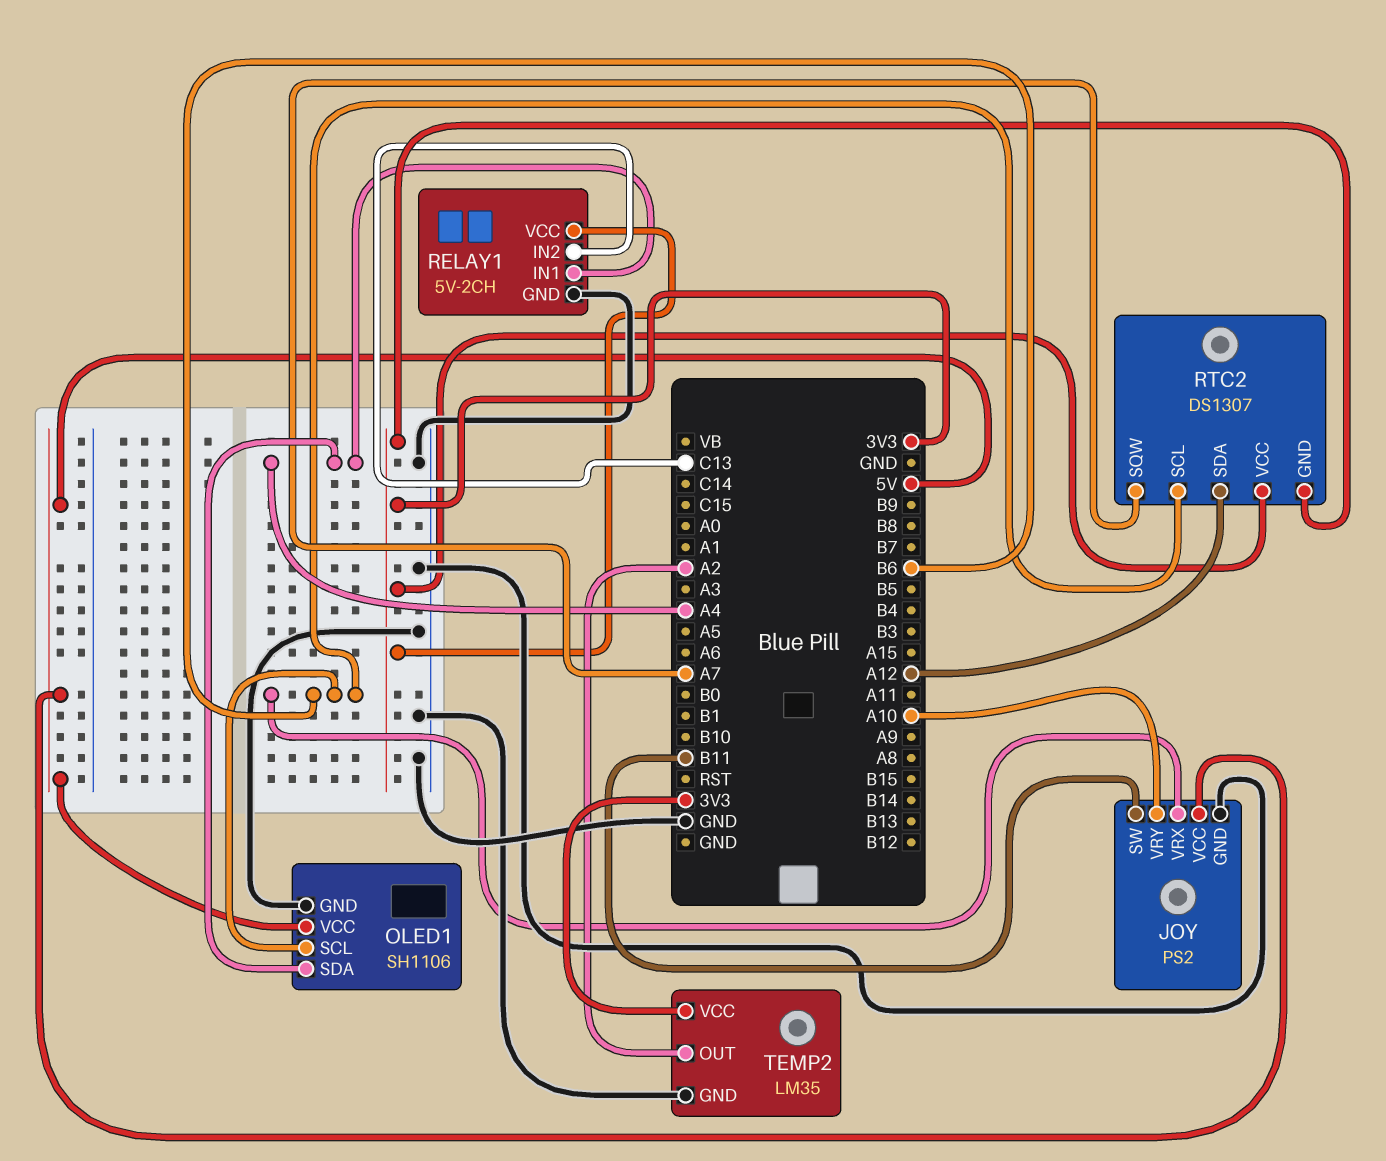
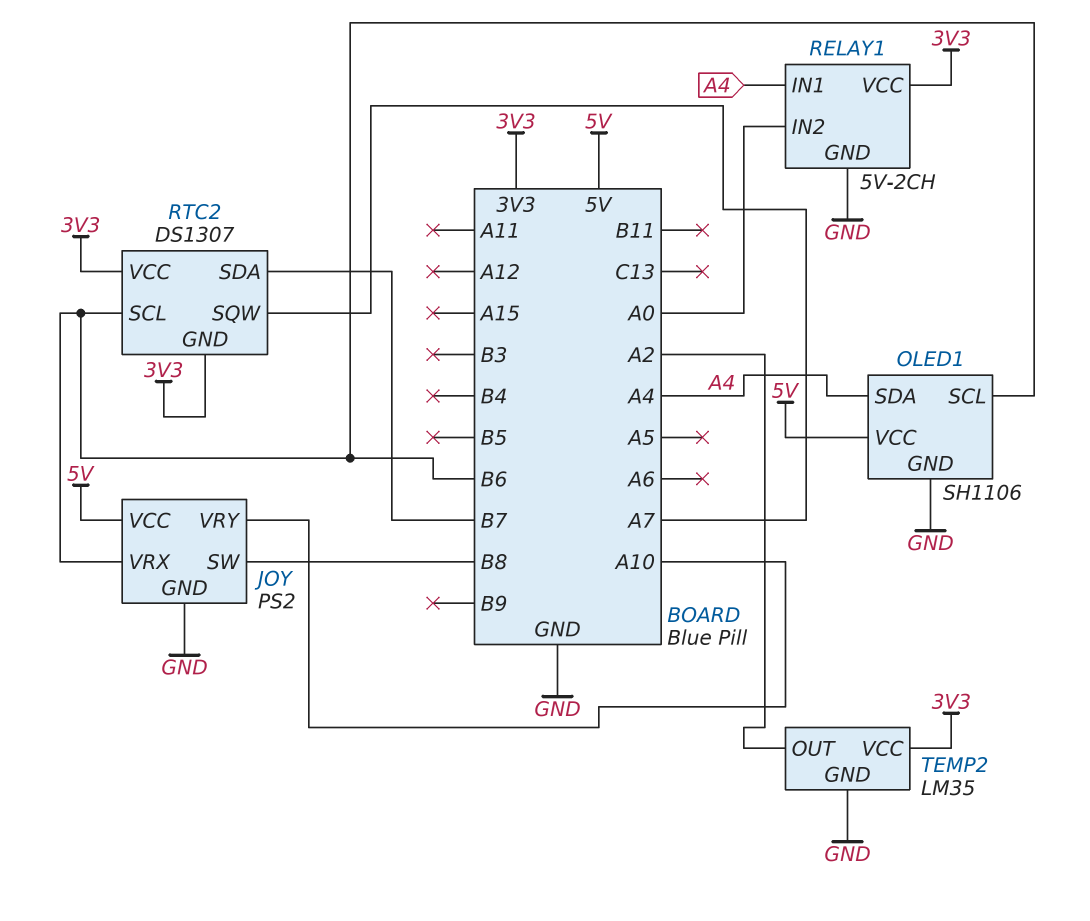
JOY pin SW: B11 -> B8
RELAY1 pin IN2: C13 -> A0
RTC2 pin SDA: A12 -> B7

